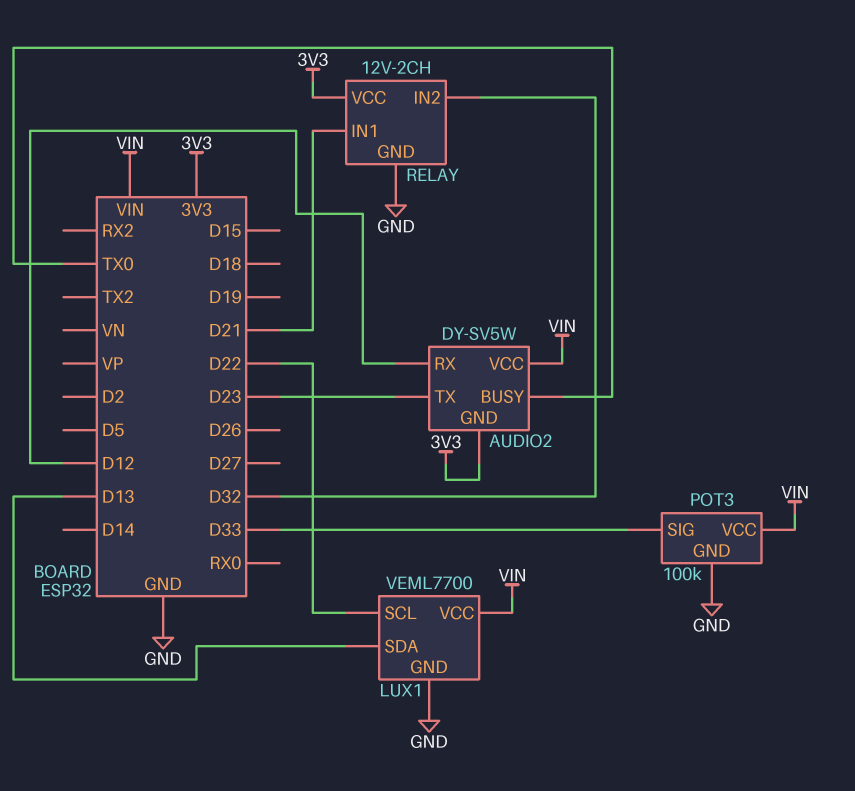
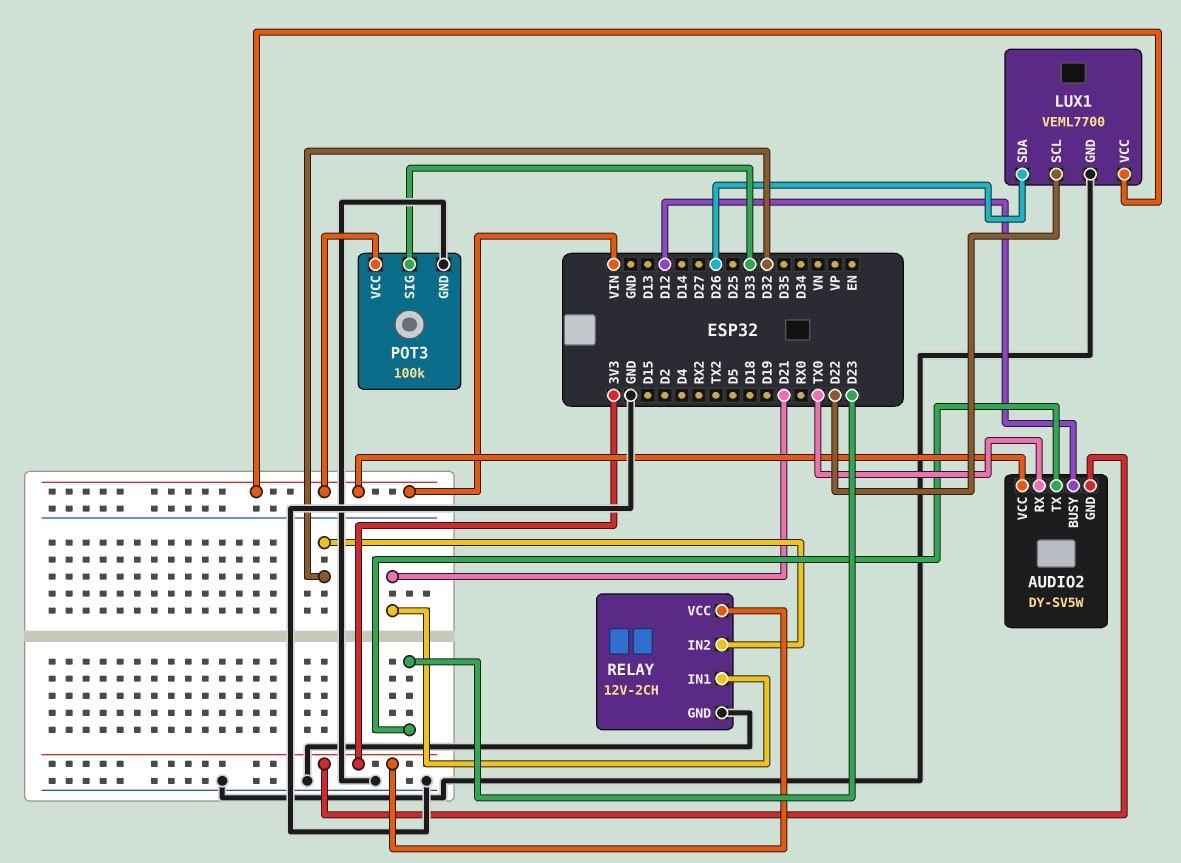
AUDIO2 pin BUSY: TX0 -> D12
AUDIO2 pin RX: D12 -> TX0
LUX1 pin SDA: D13 -> D26

